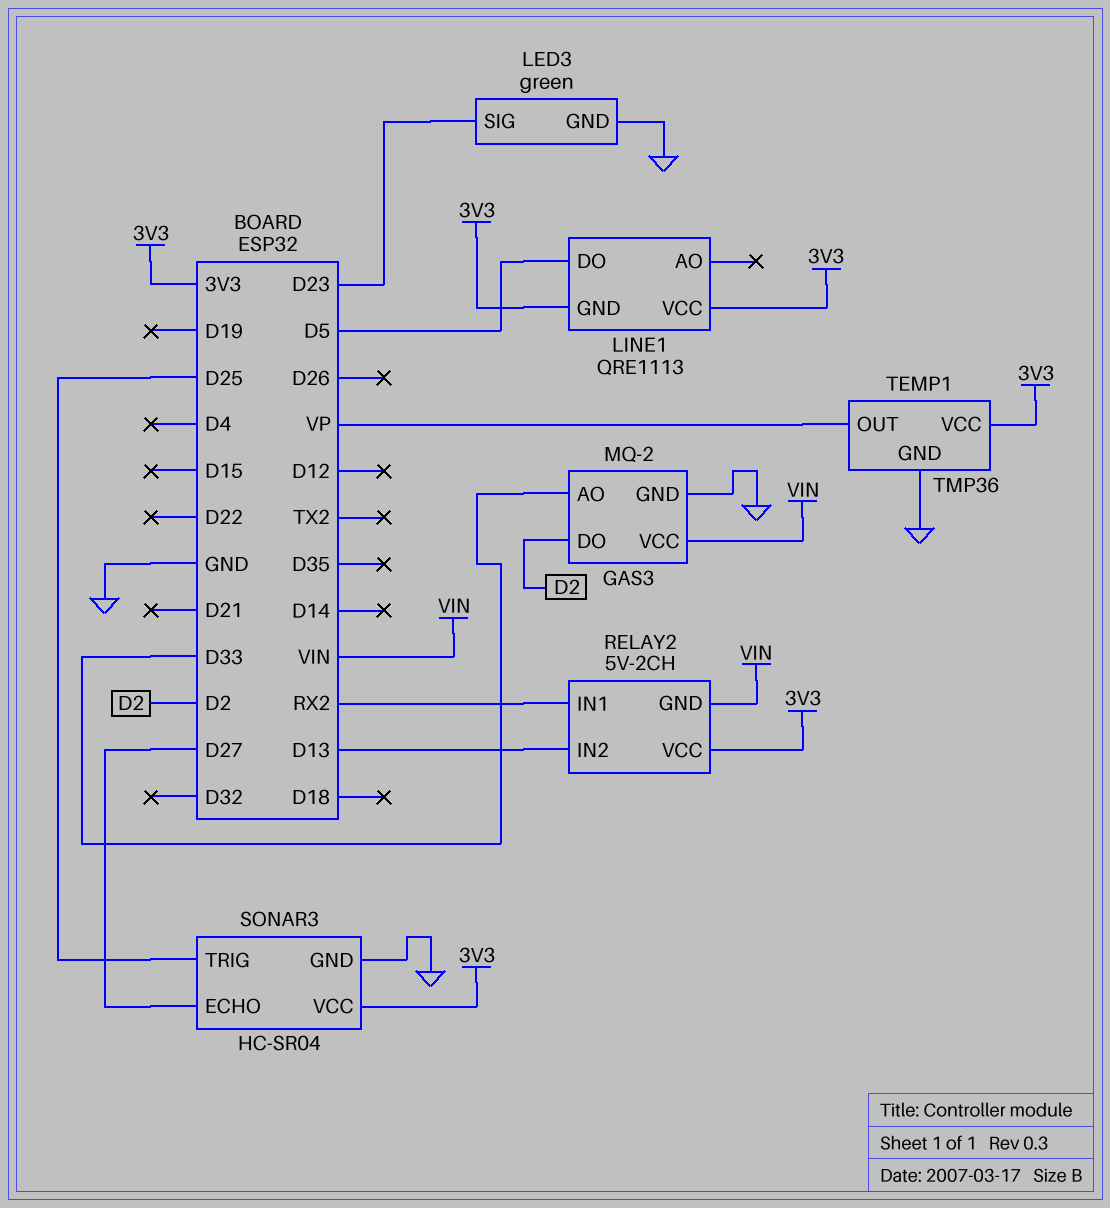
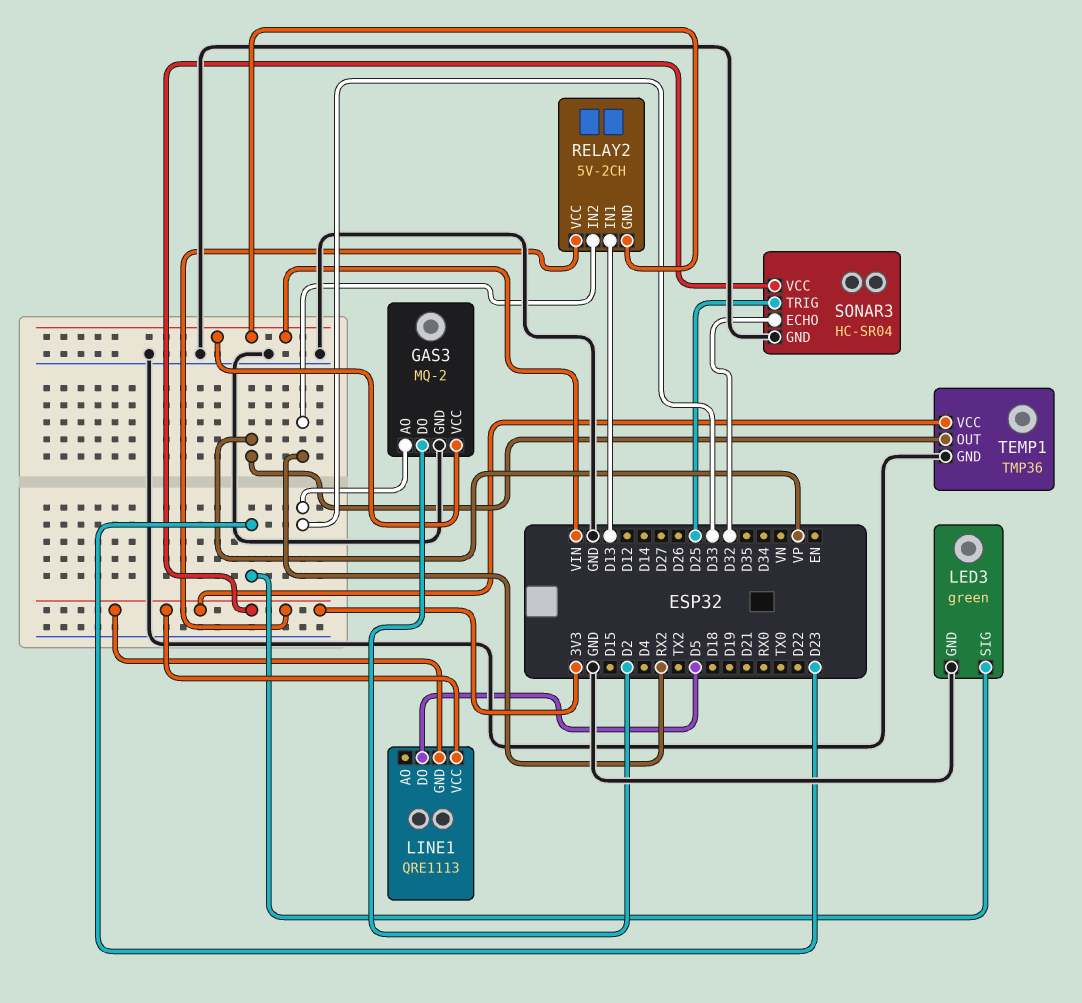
RELAY2 pin IN1: RX2 -> D13
RELAY2 pin IN2: D13 -> RX2
SONAR3 pin ECHO: D27 -> D32

